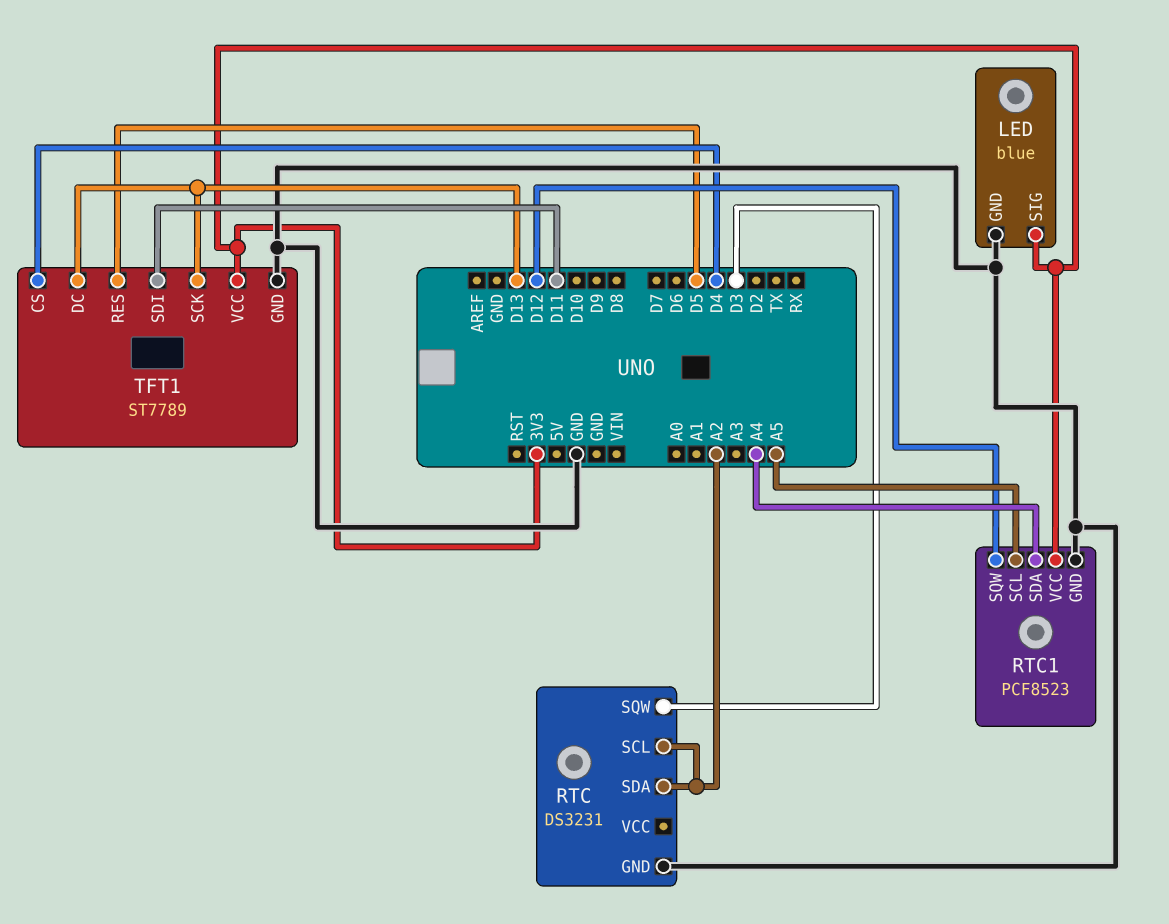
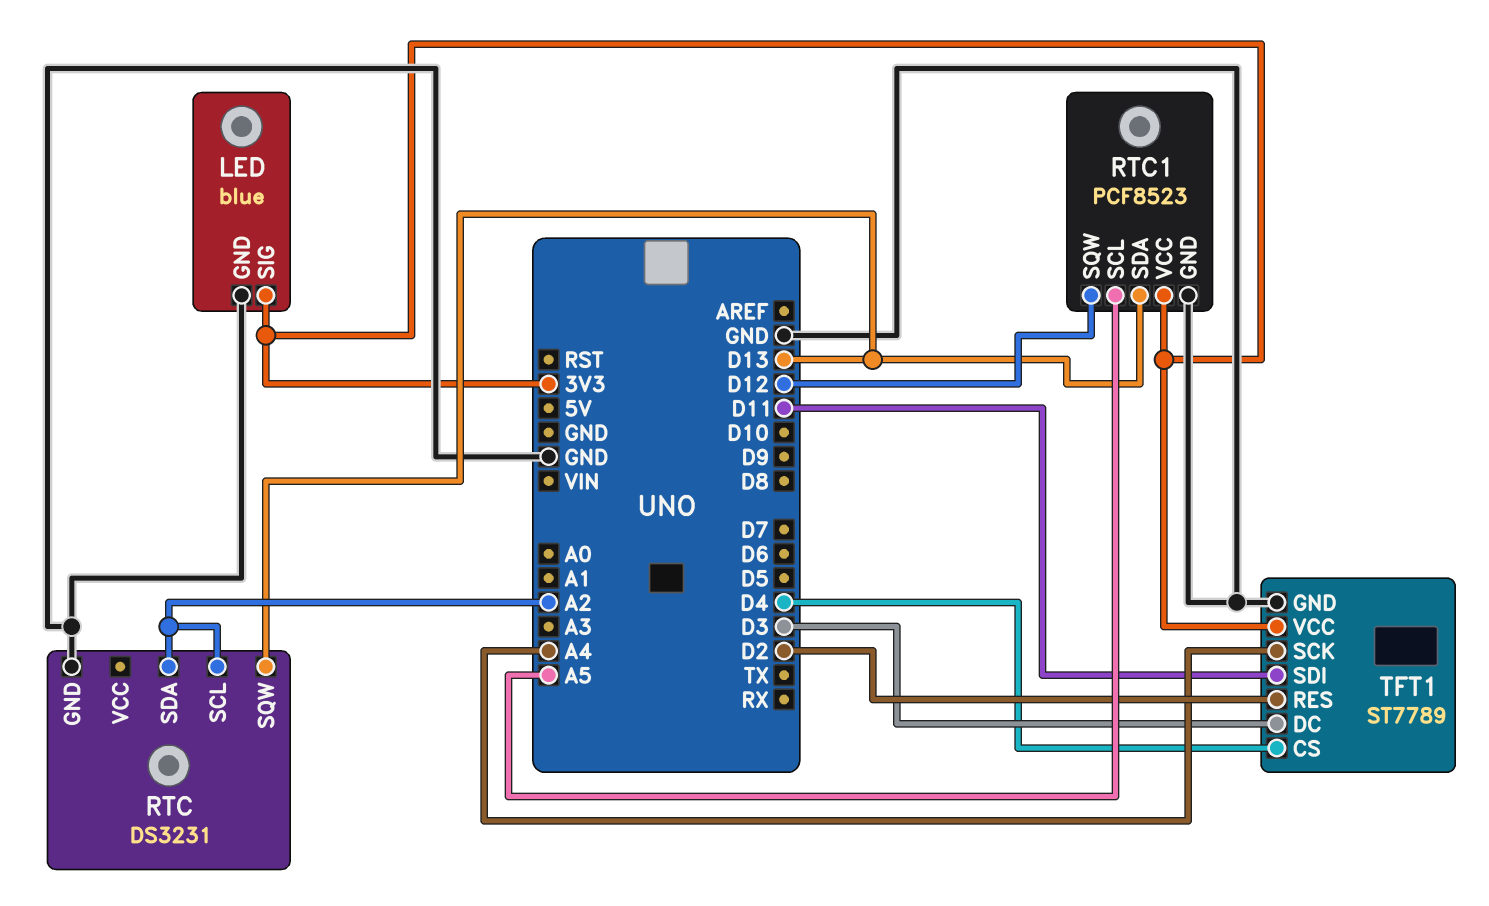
RTC pin SQW: D3 -> D13
RTC1 pin SDA: A4 -> D13
TFT1 pin DC: D13 -> D3
TFT1 pin RES: D5 -> D2
TFT1 pin SCK: D13 -> A4

